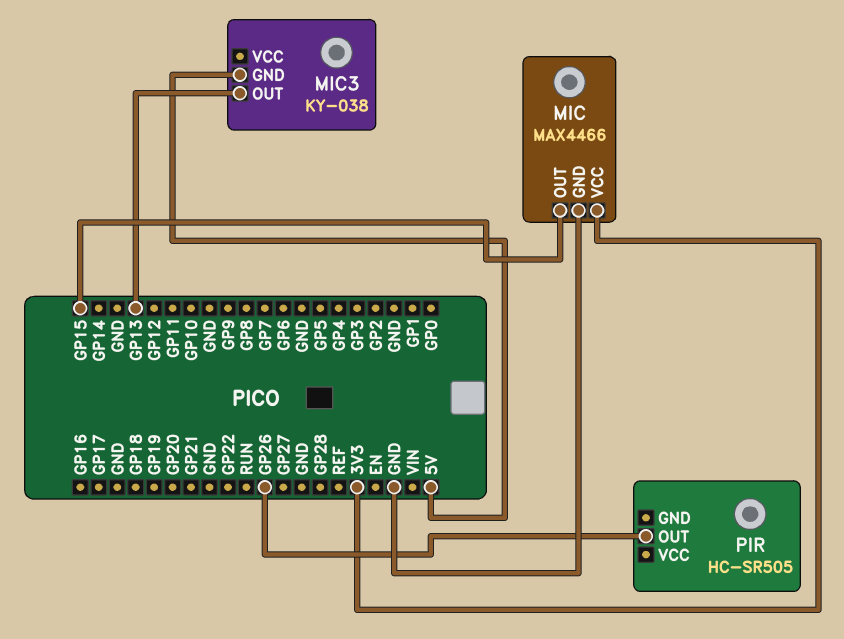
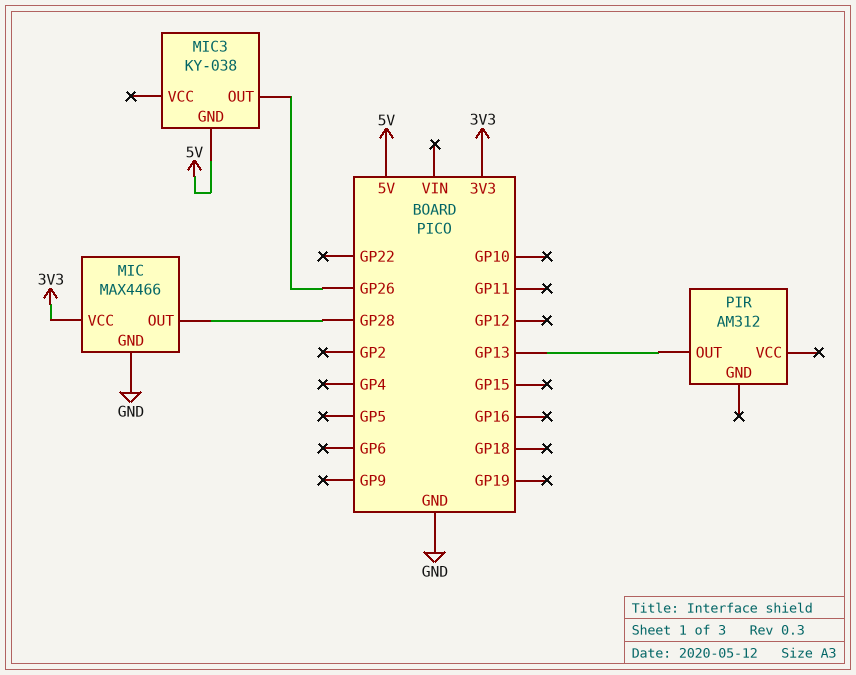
MIC pin OUT: GP15 -> GP28
MIC3 pin OUT: GP13 -> GP26
PIR: HC-SR505 -> AM312
PIR pin OUT: GP26 -> GP13

